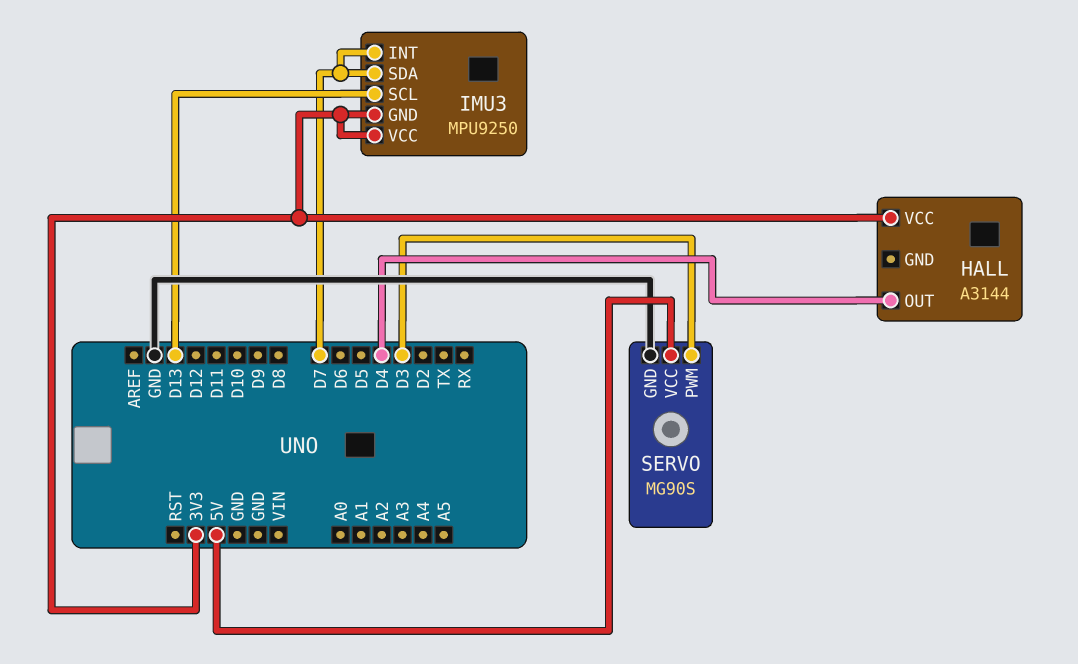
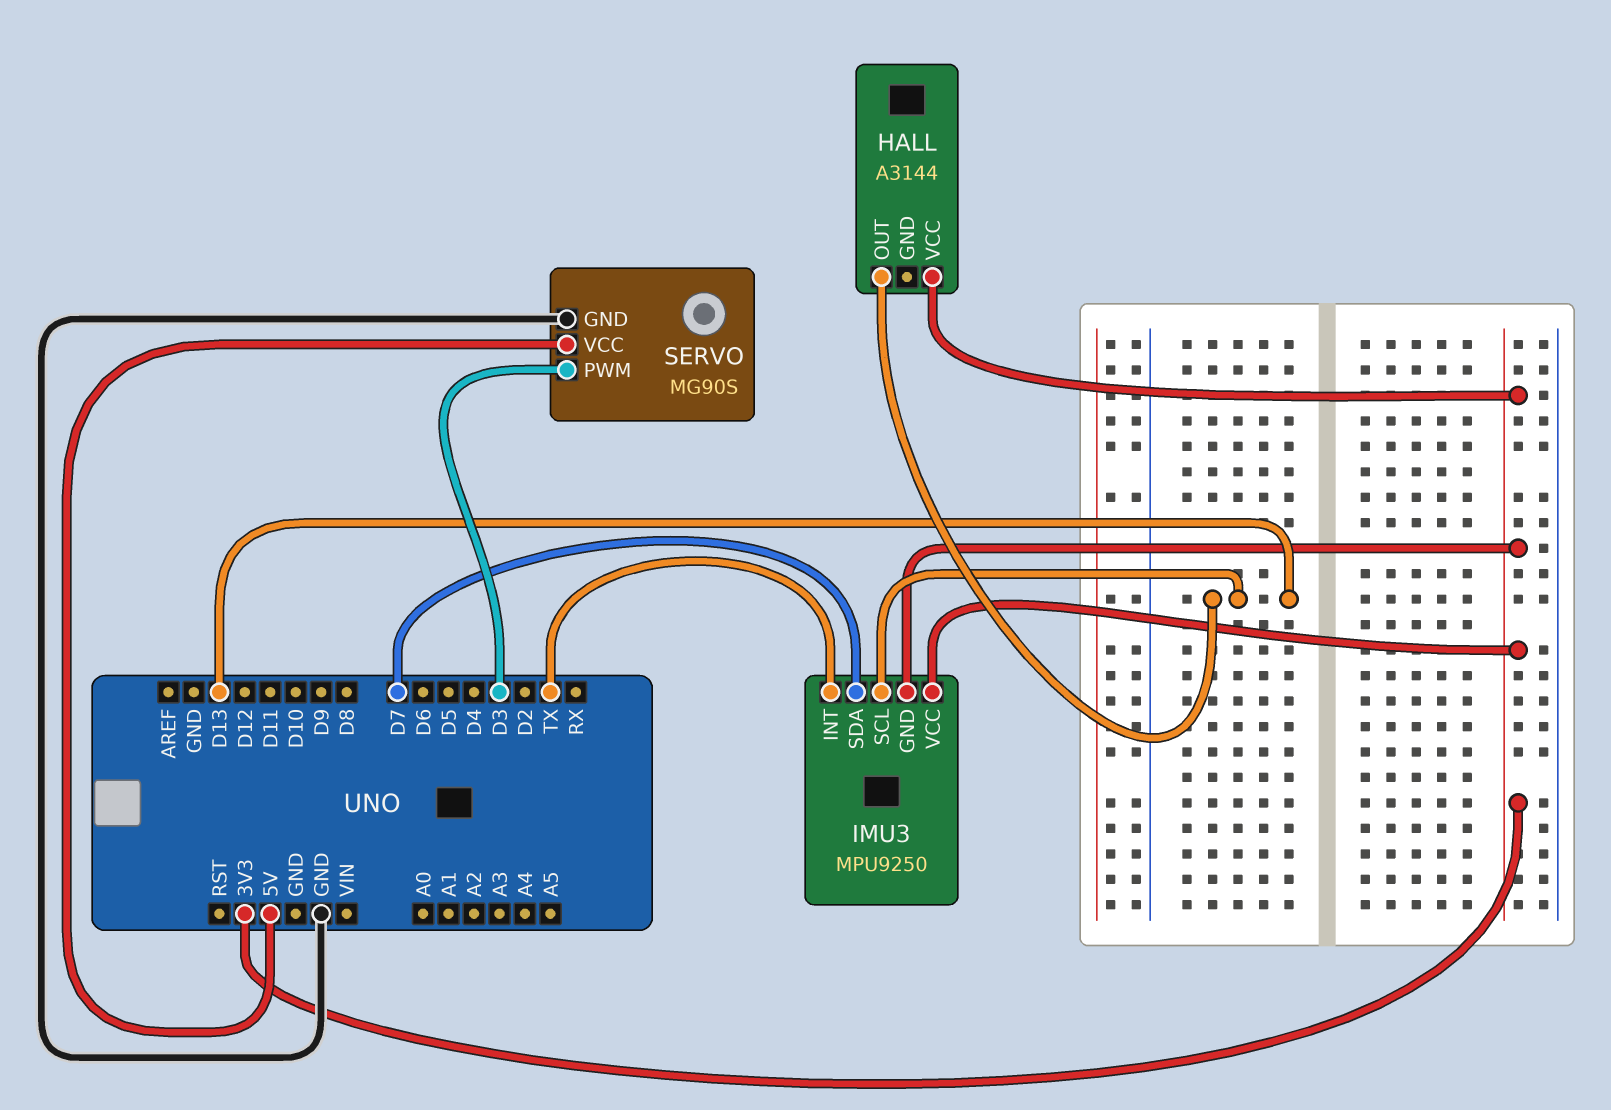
HALL pin OUT: D4 -> D13
IMU3 pin INT: D7 -> TX

